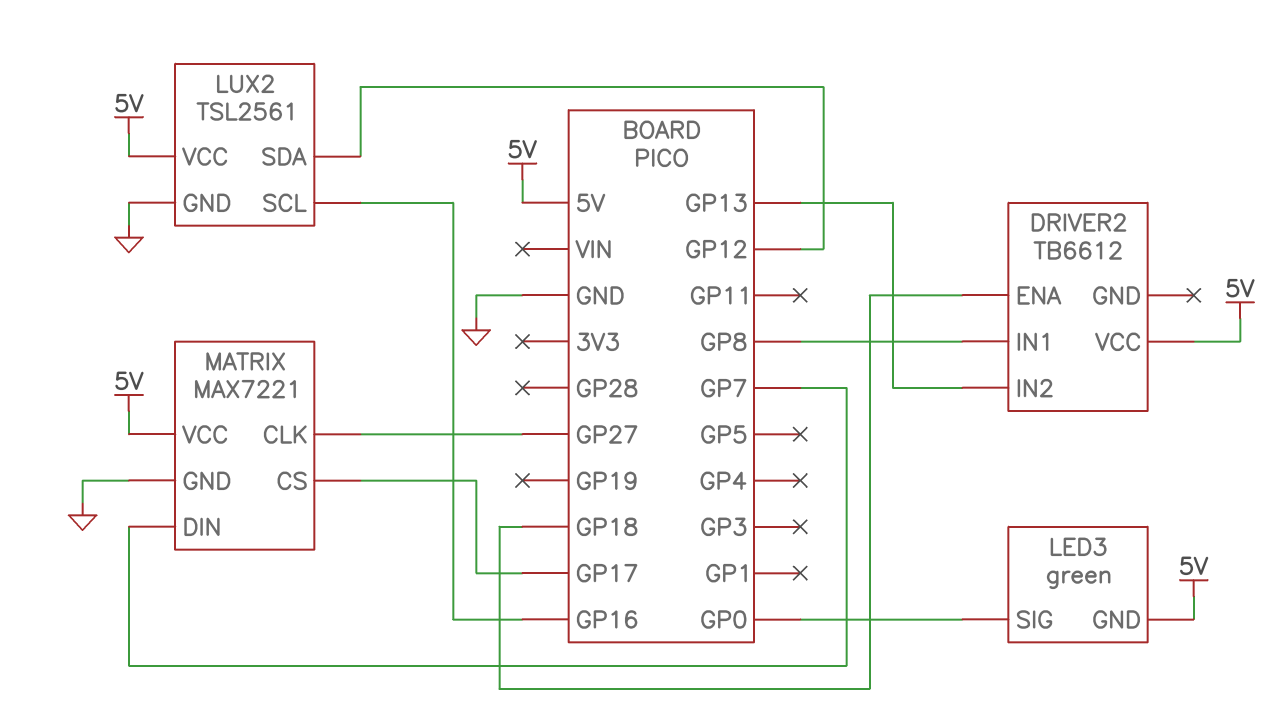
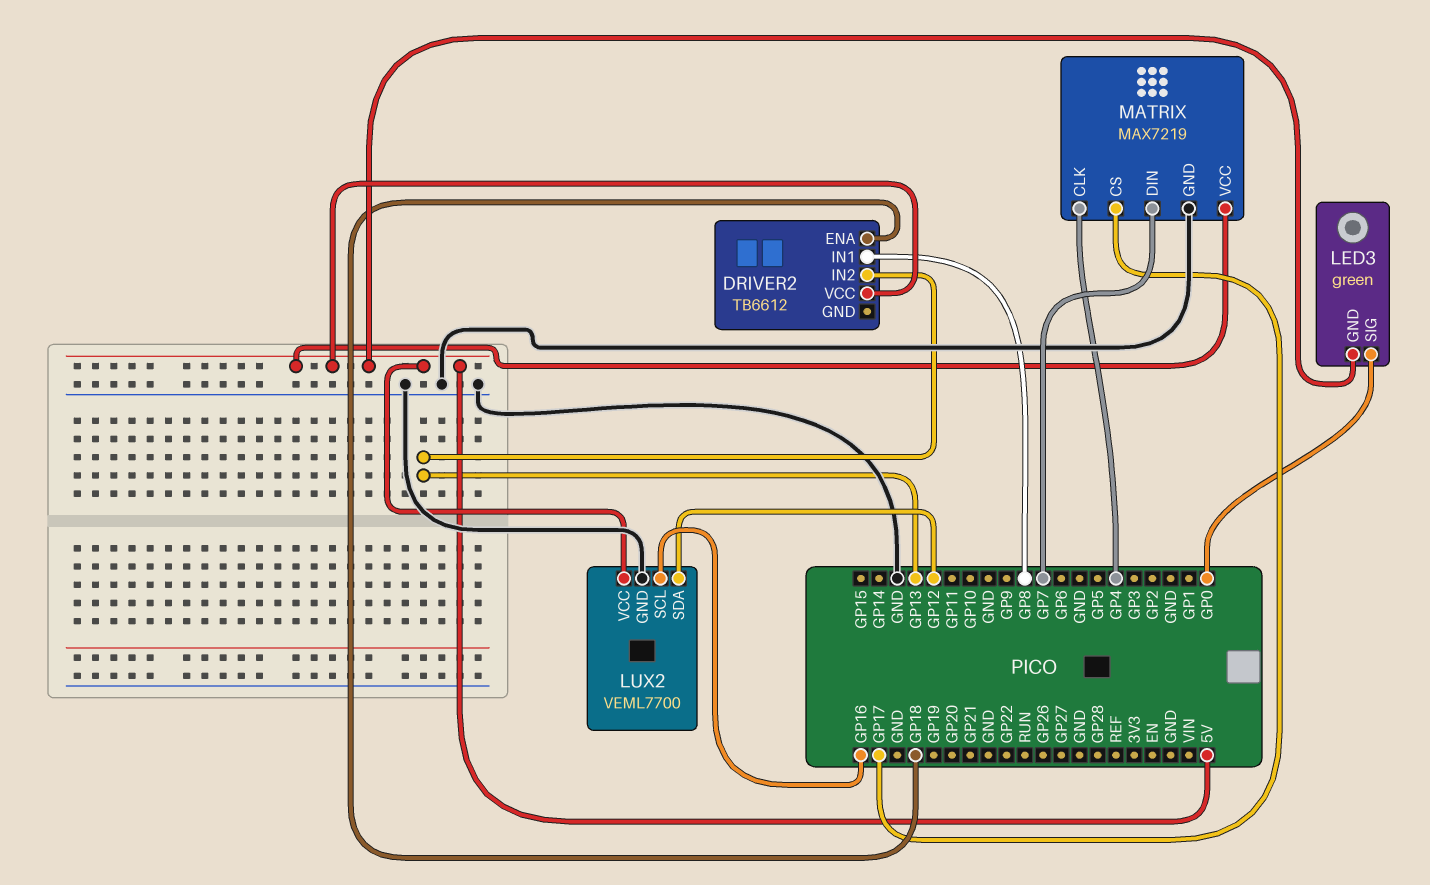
LUX2: TSL2561 -> VEML7700
MATRIX: MAX7221 -> MAX7219
MATRIX pin CLK: GP27 -> GP4

